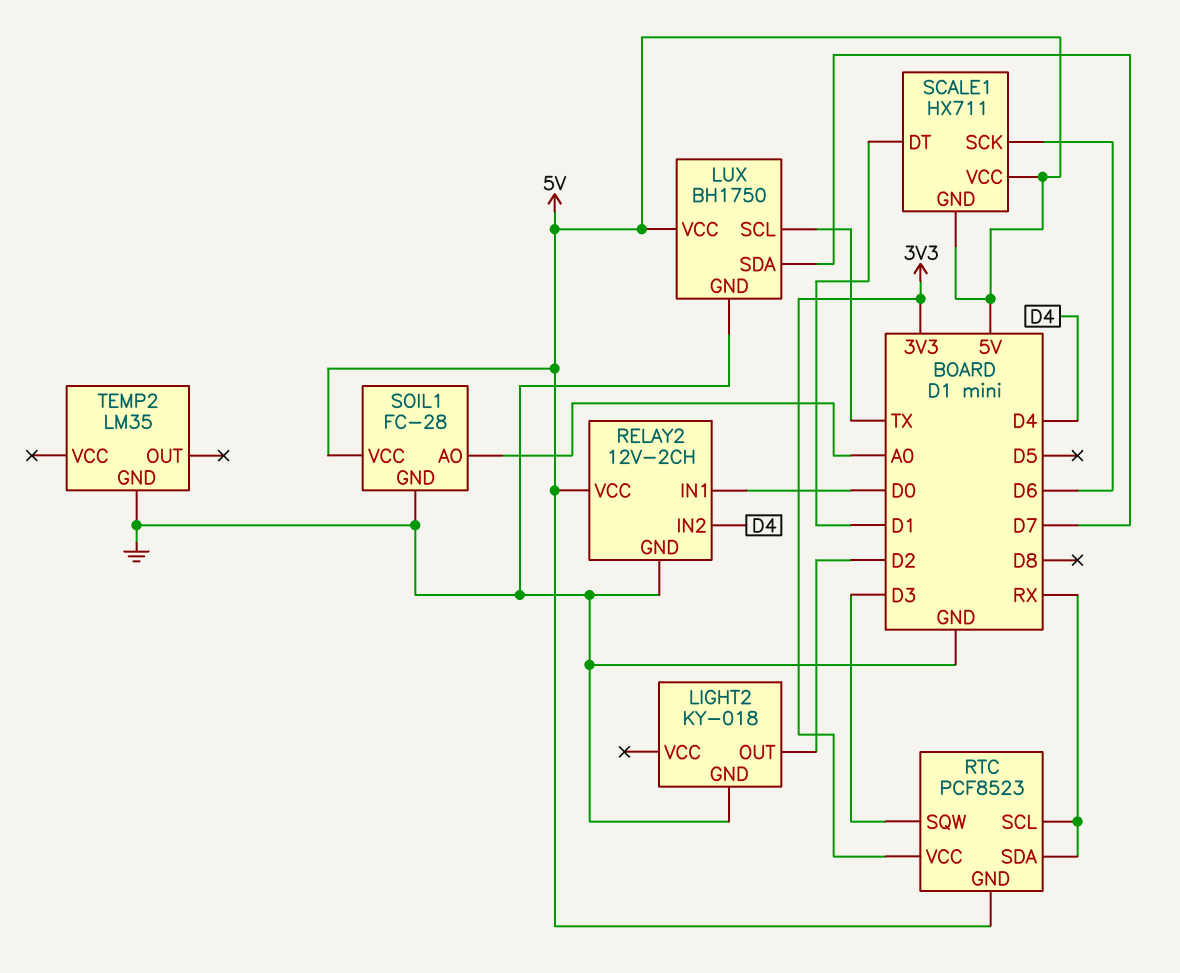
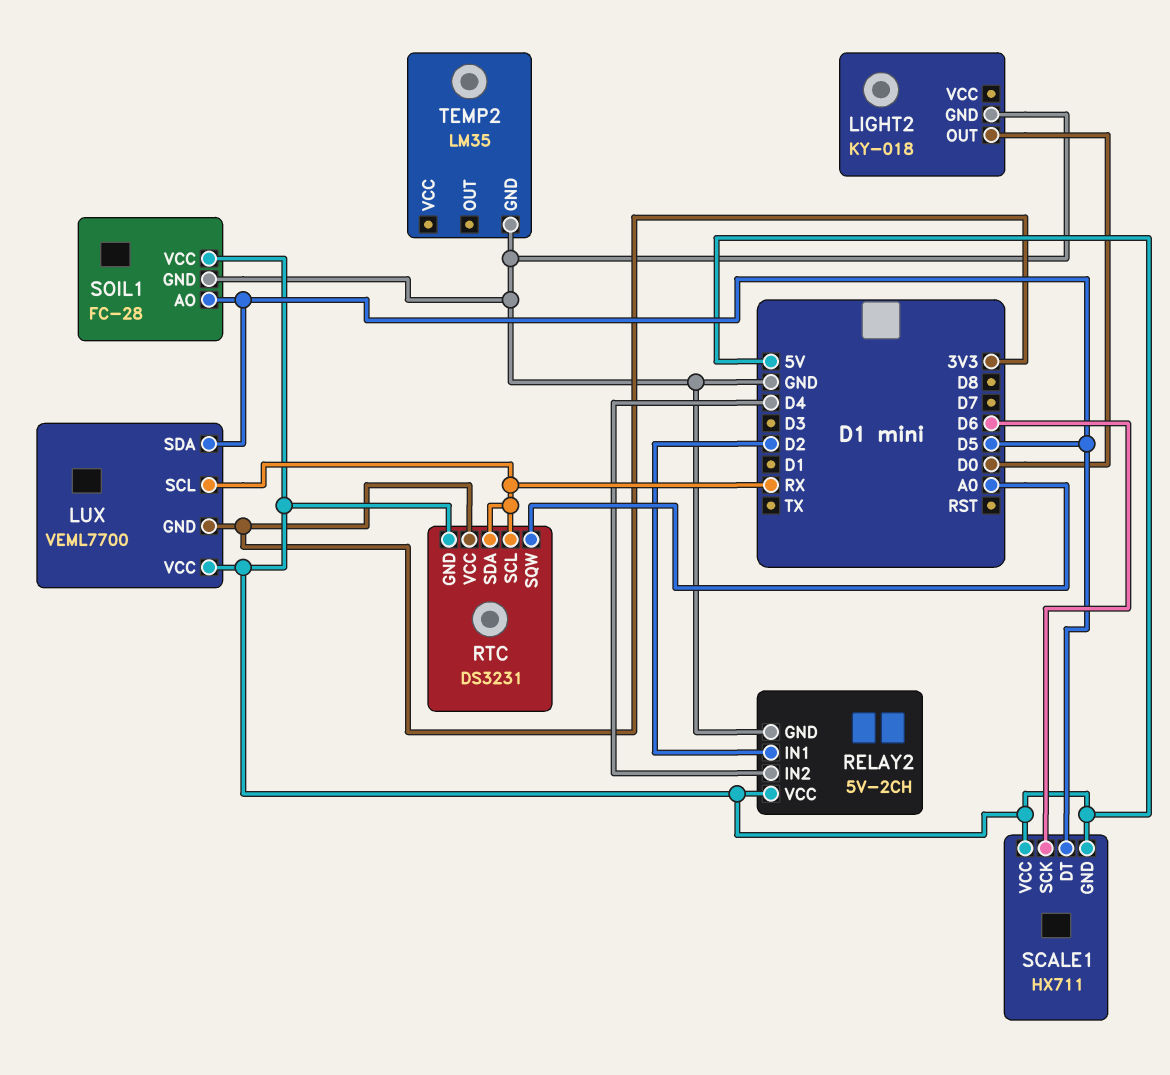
LIGHT2 pin OUT: D2 -> D0
LUX: BH1750 -> VEML7700
LUX pin GND: GND -> 3V3
LUX pin SCL: TX -> RX
LUX pin SDA: D7 -> D5
RELAY2: 12V-2CH -> 5V-2CH
RELAY2 pin IN1: D0 -> D2
RTC: PCF8523 -> DS3231
RTC pin SQW: D3 -> A0
SCALE1 pin DT: D1 -> D5
SOIL1 pin AO: A0 -> D5

